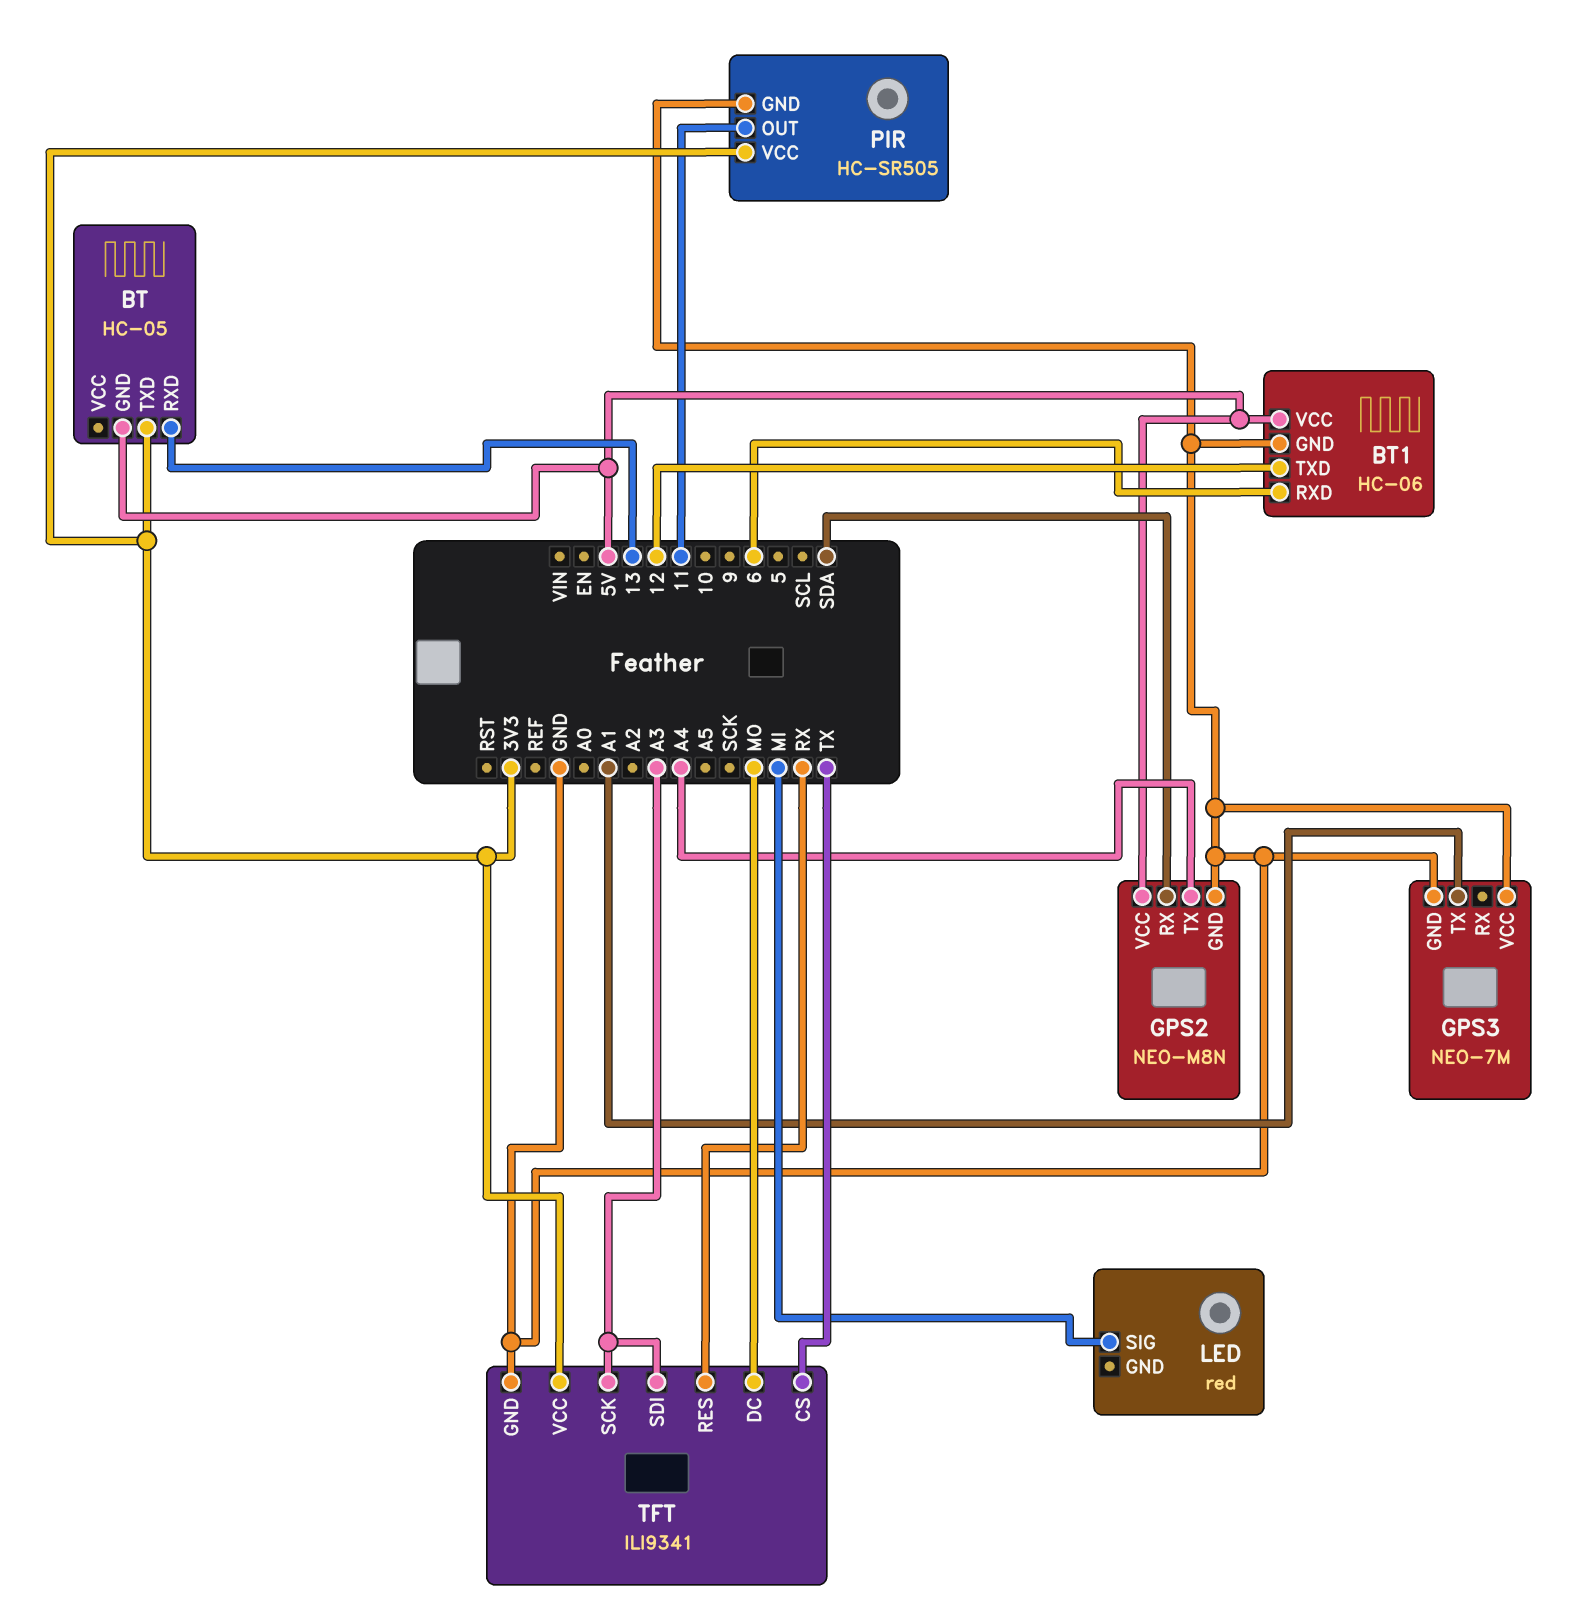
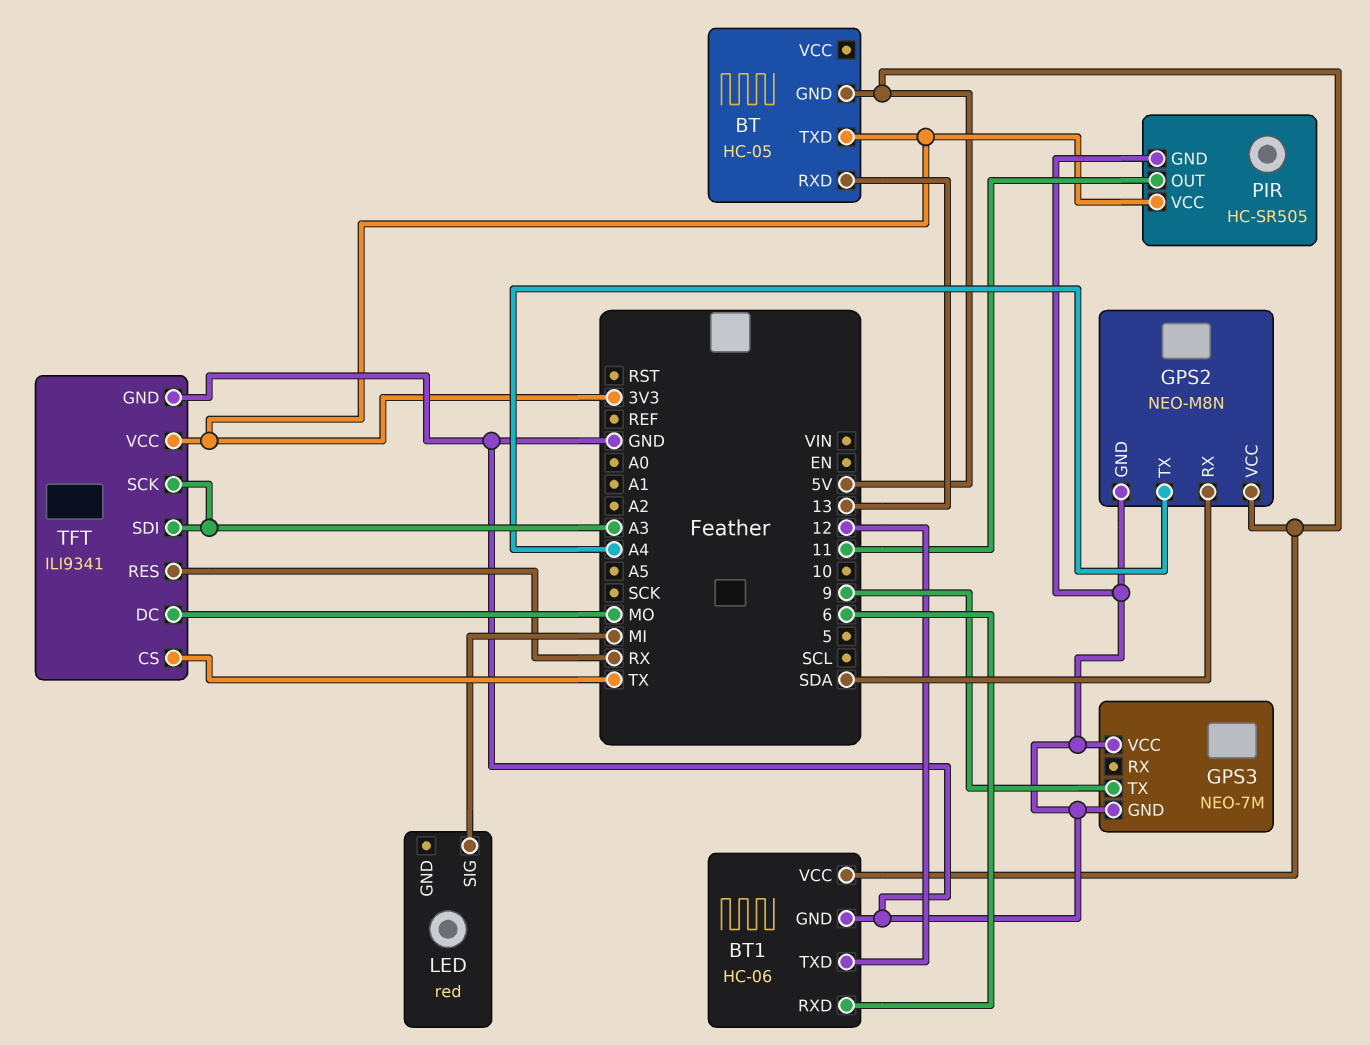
GPS3 pin TX: A1 -> 9

